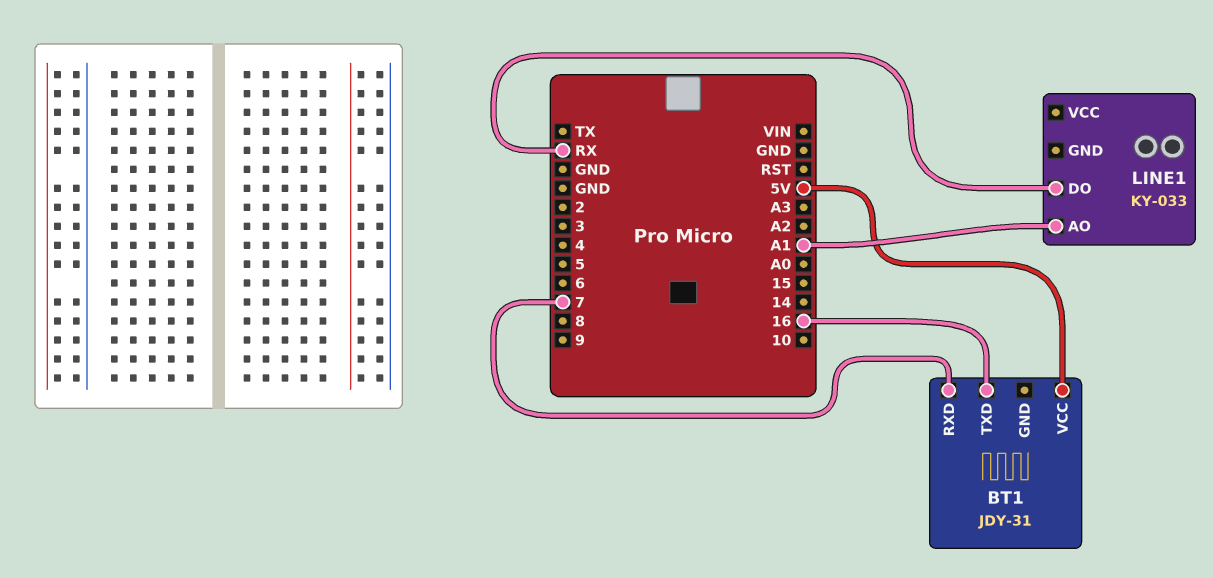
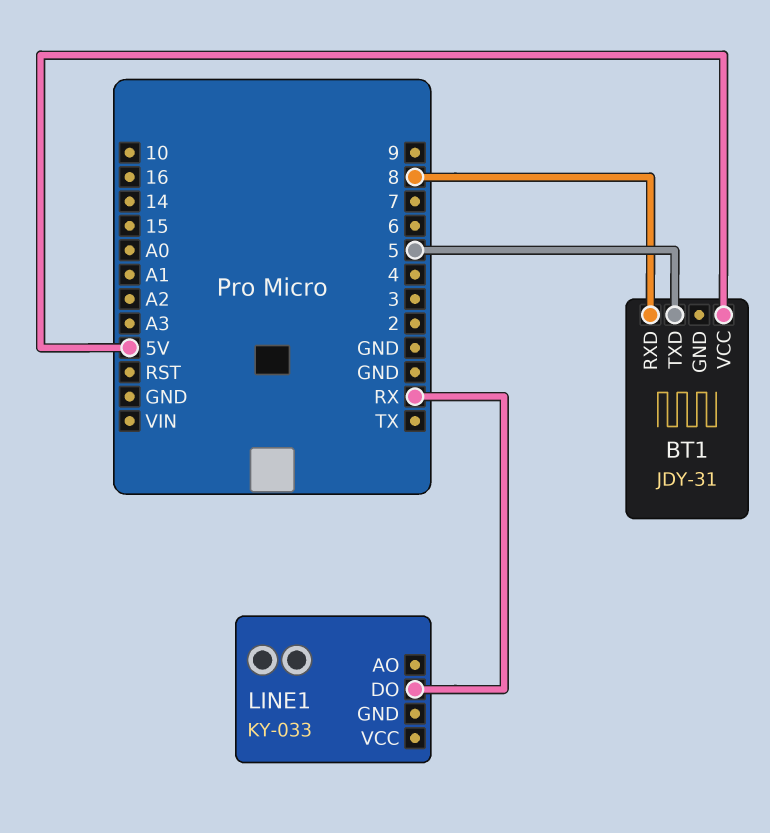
BT1 pin RXD: 7 -> 8
BT1 pin TXD: 16 -> 5
LINE1 pin AO: A1 -> none

